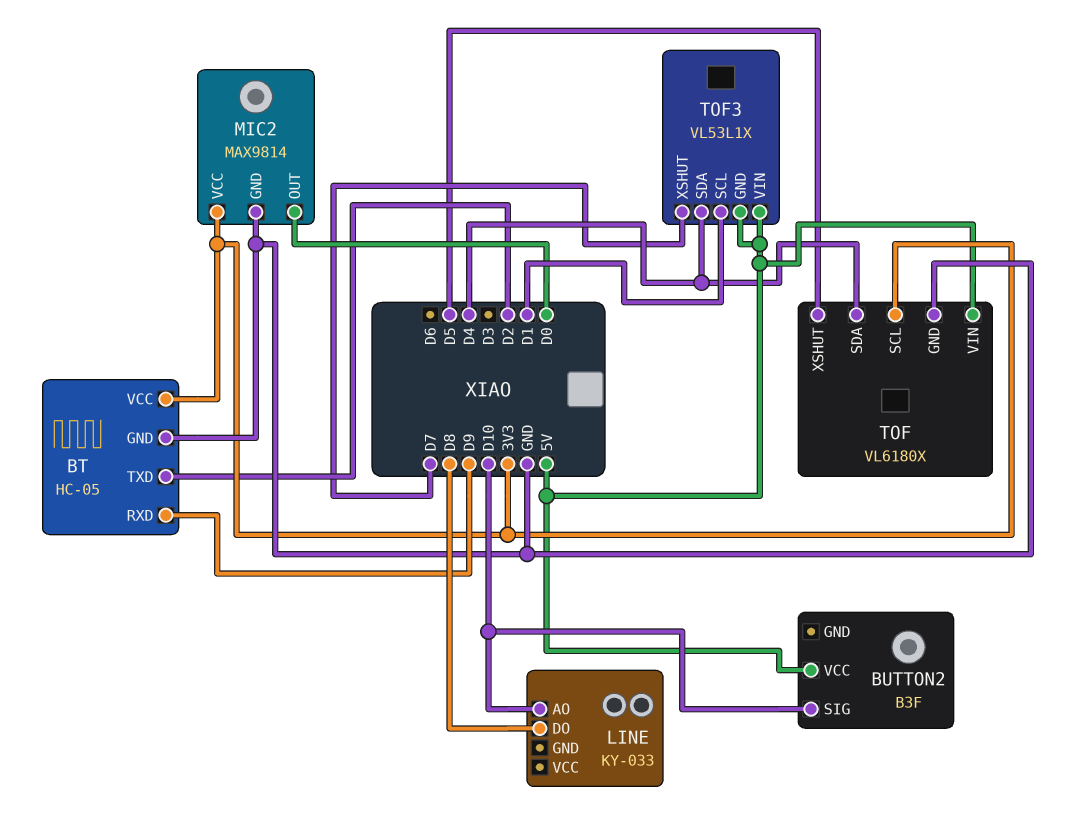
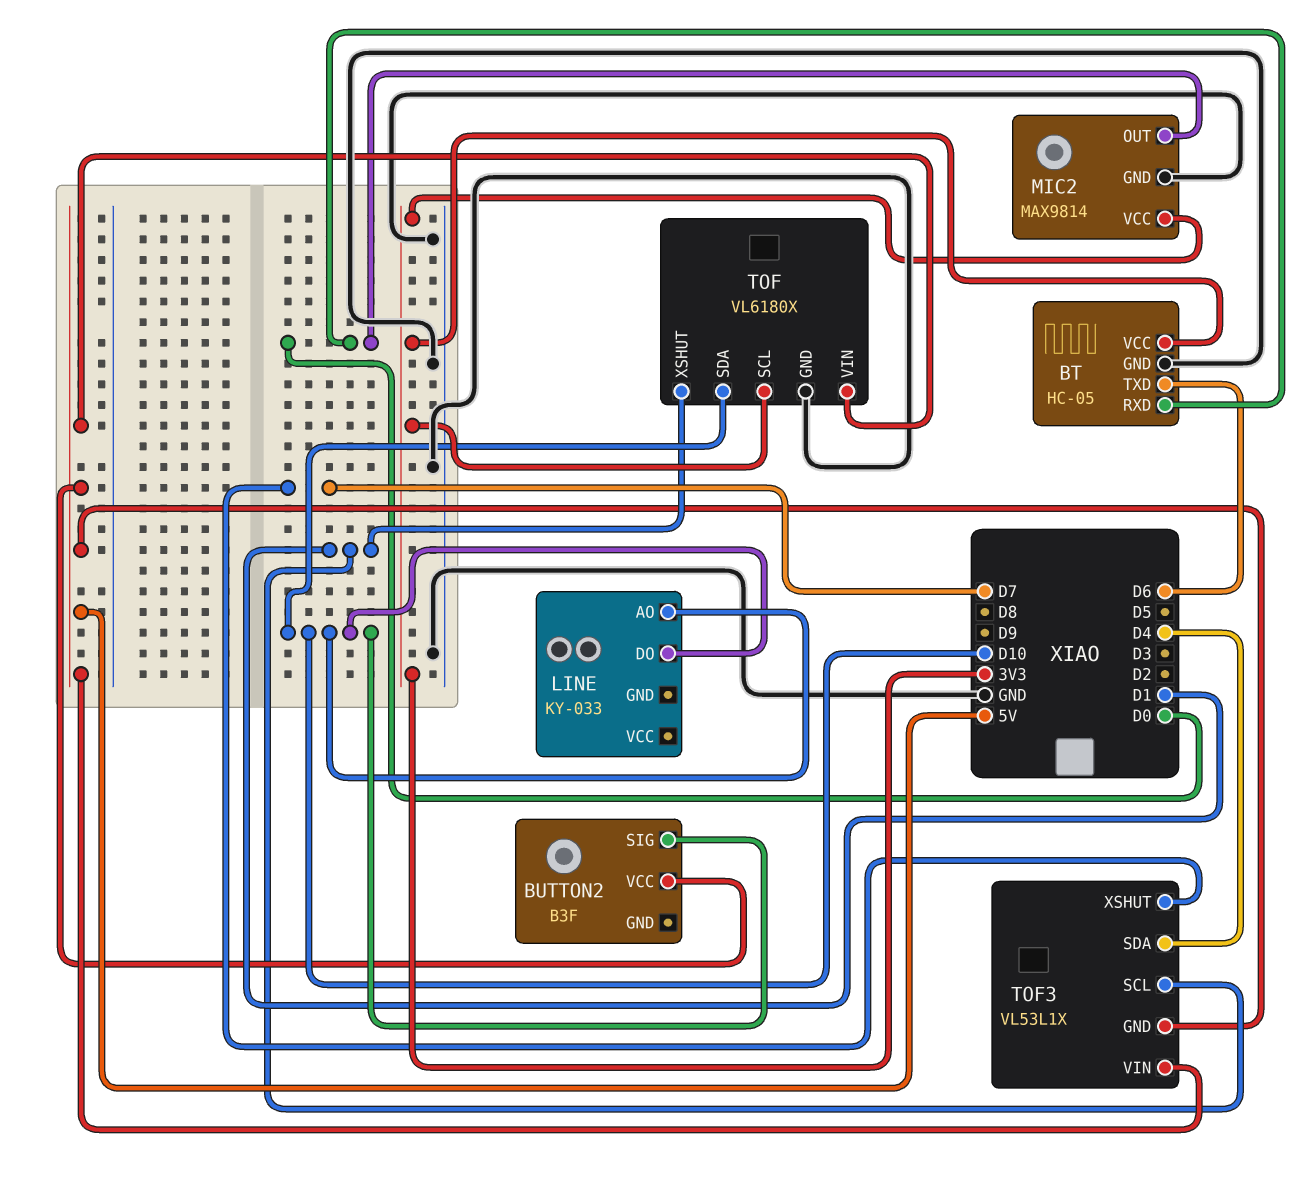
BT pin RXD: D9 -> D0
BT pin TXD: D2 -> D6
LINE pin DO: D8 -> D10
TOF pin SDA: D4 -> D10
TOF pin XSHUT: D5 -> D1

